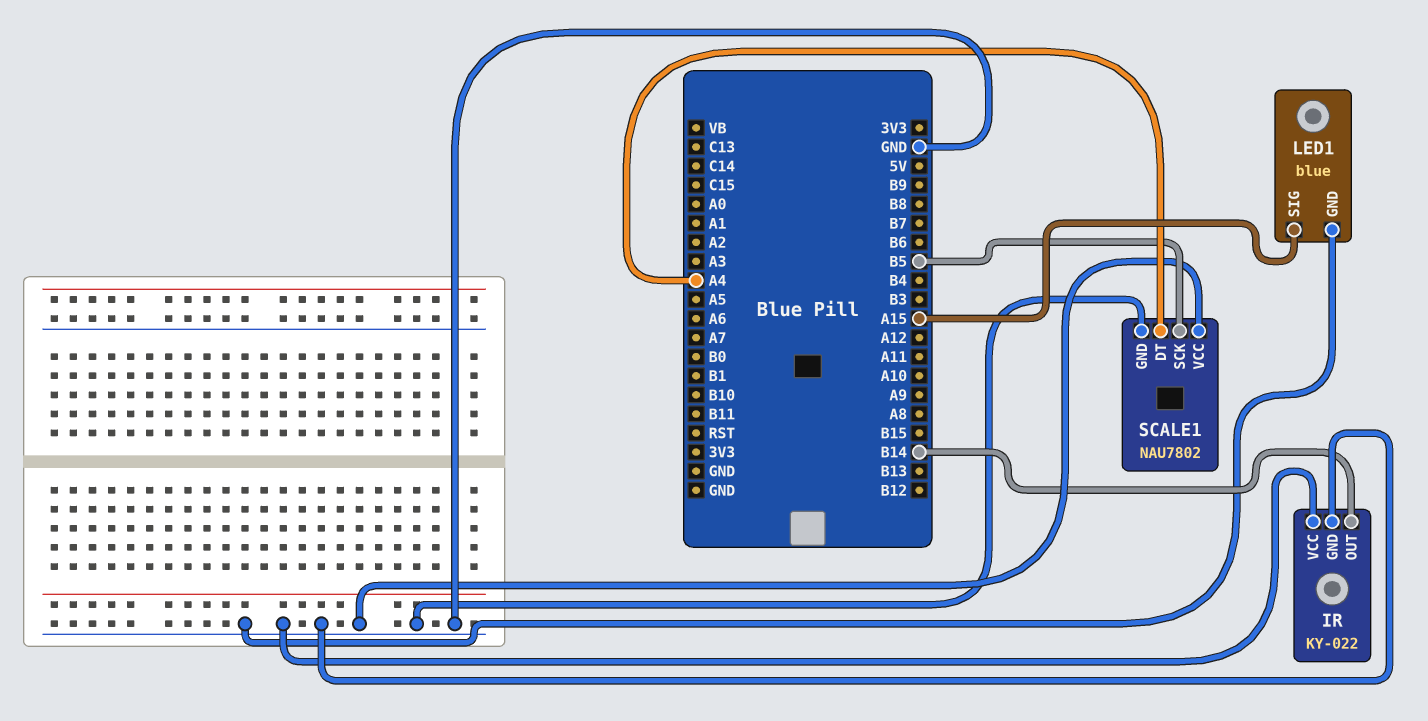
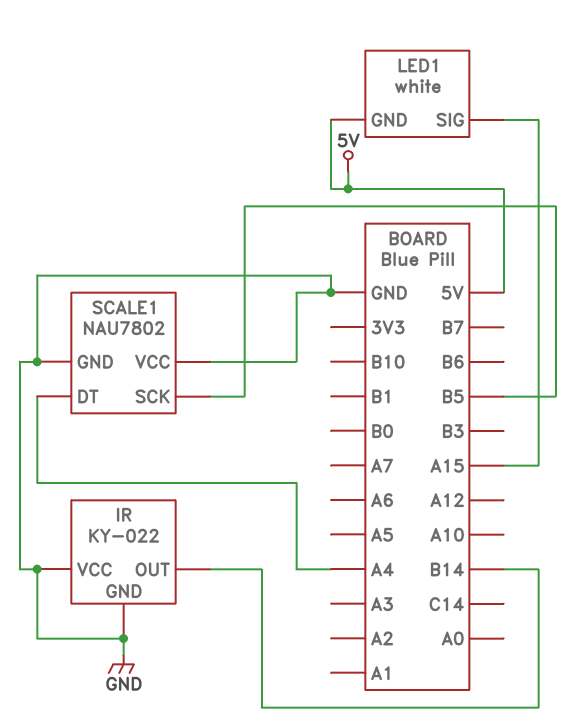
LED1: blue -> white
LED1 pin GND: GND -> 5V

